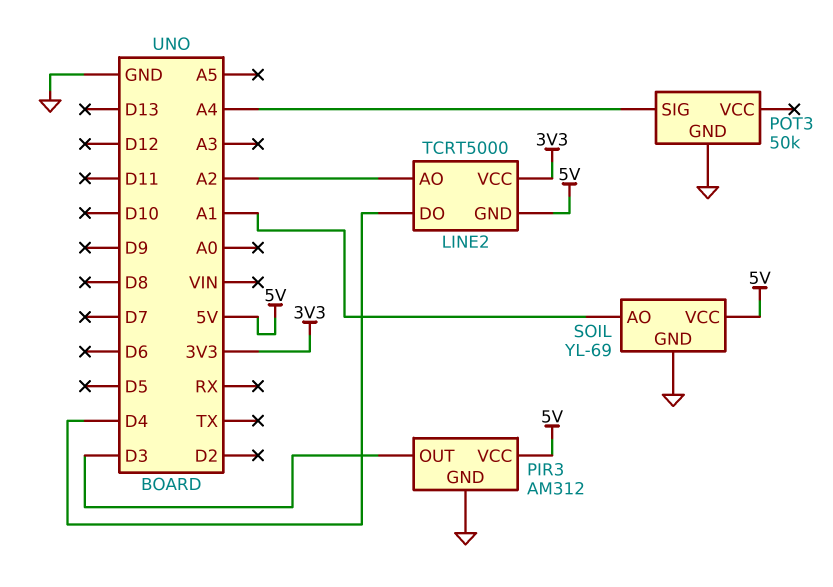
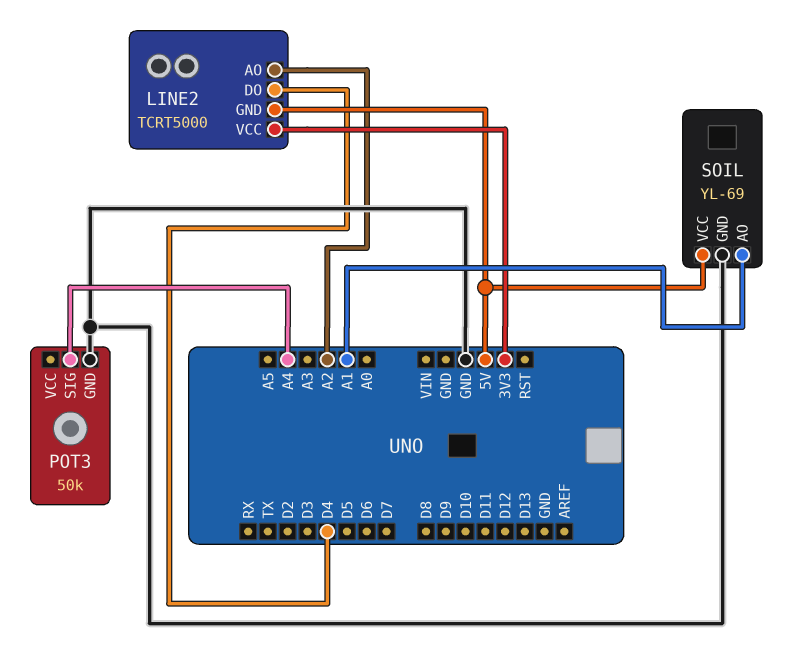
PIR3: AM312 -> none
PIR3 pin GND: GND -> none
PIR3 pin OUT: D3 -> none
PIR3 pin VCC: 5V -> none

